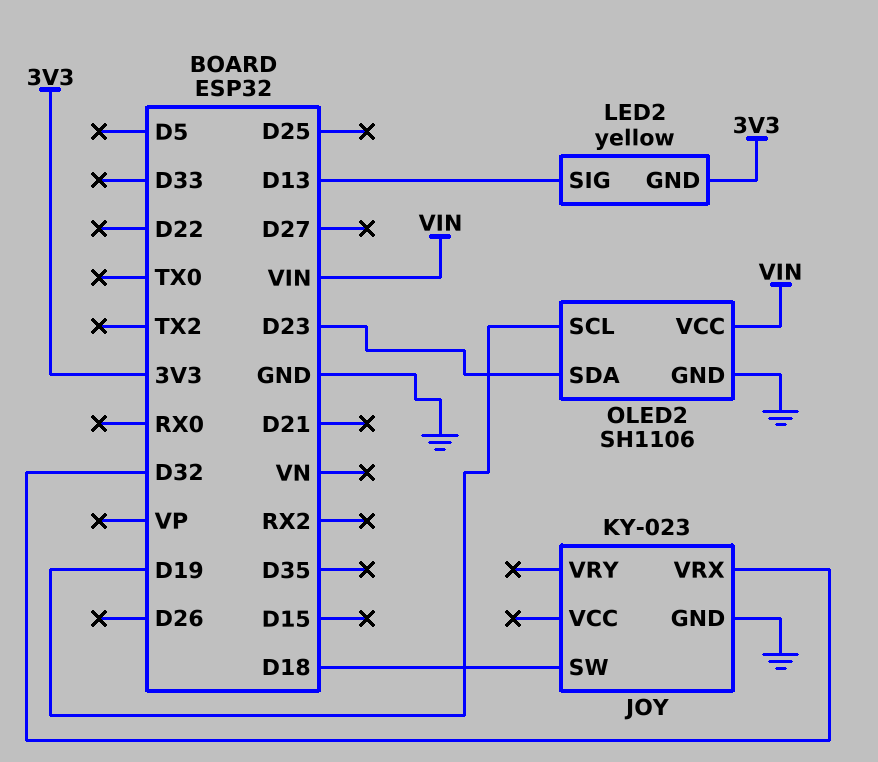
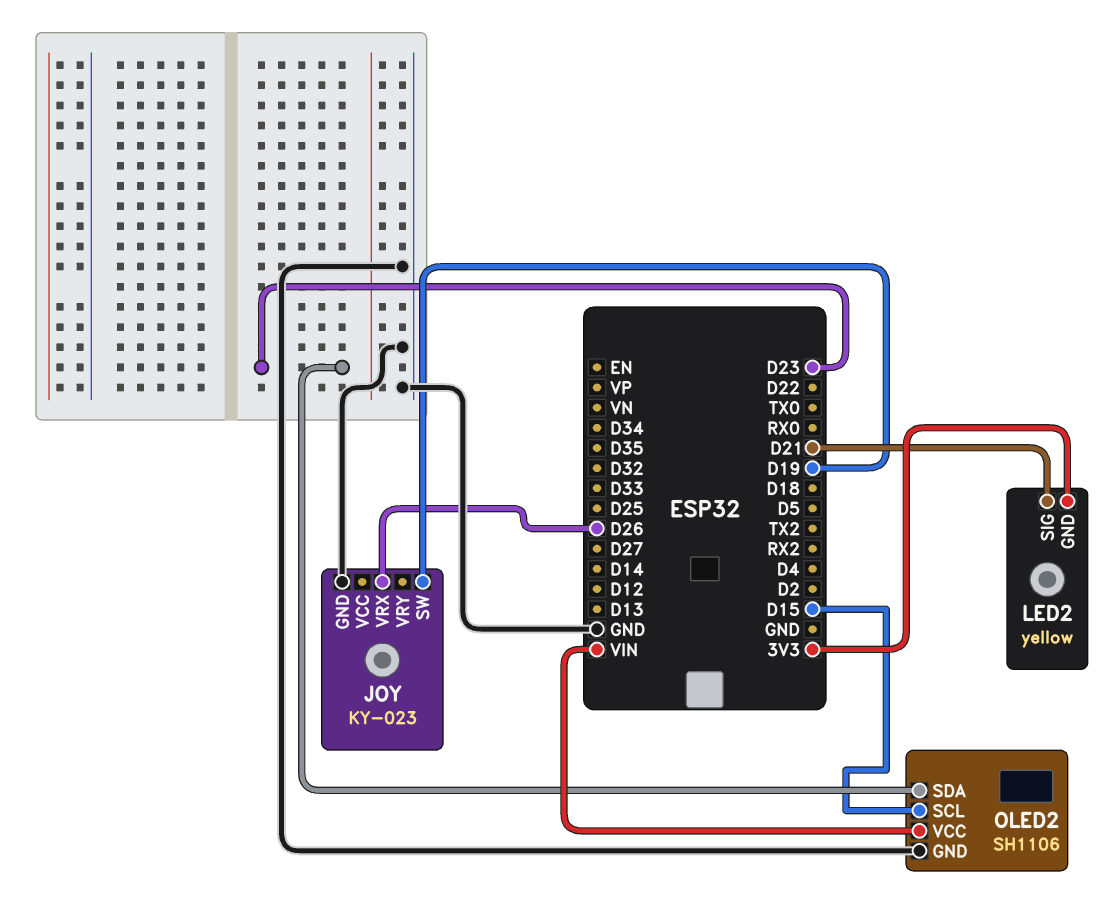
JOY pin SW: D18 -> D19
JOY pin VRX: D32 -> D26
LED2 pin SIG: D13 -> D21
OLED2 pin SCL: D19 -> D15

